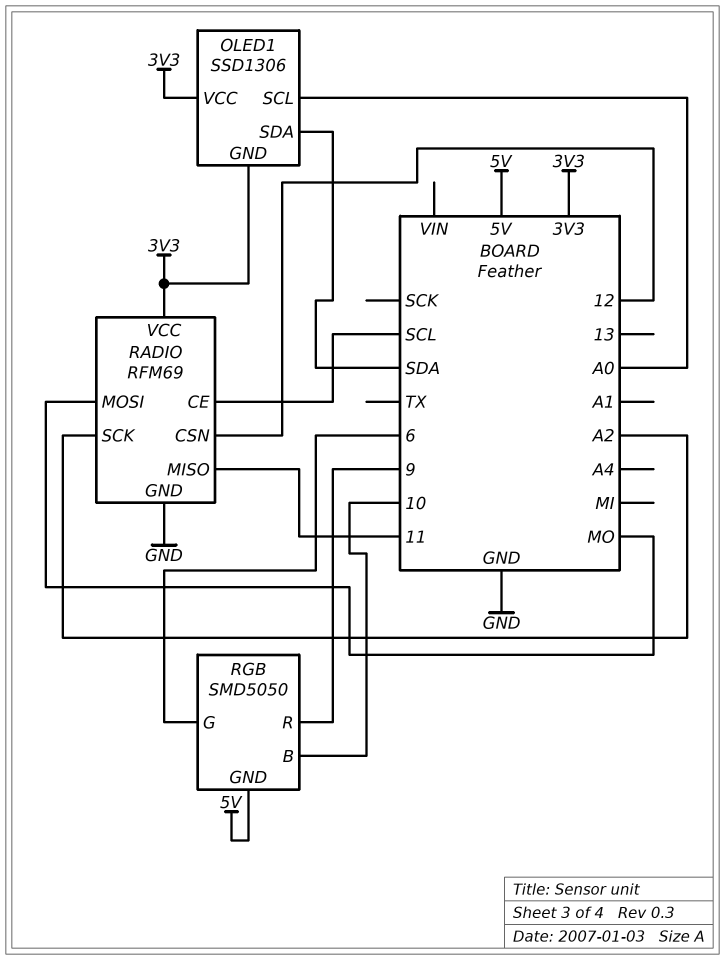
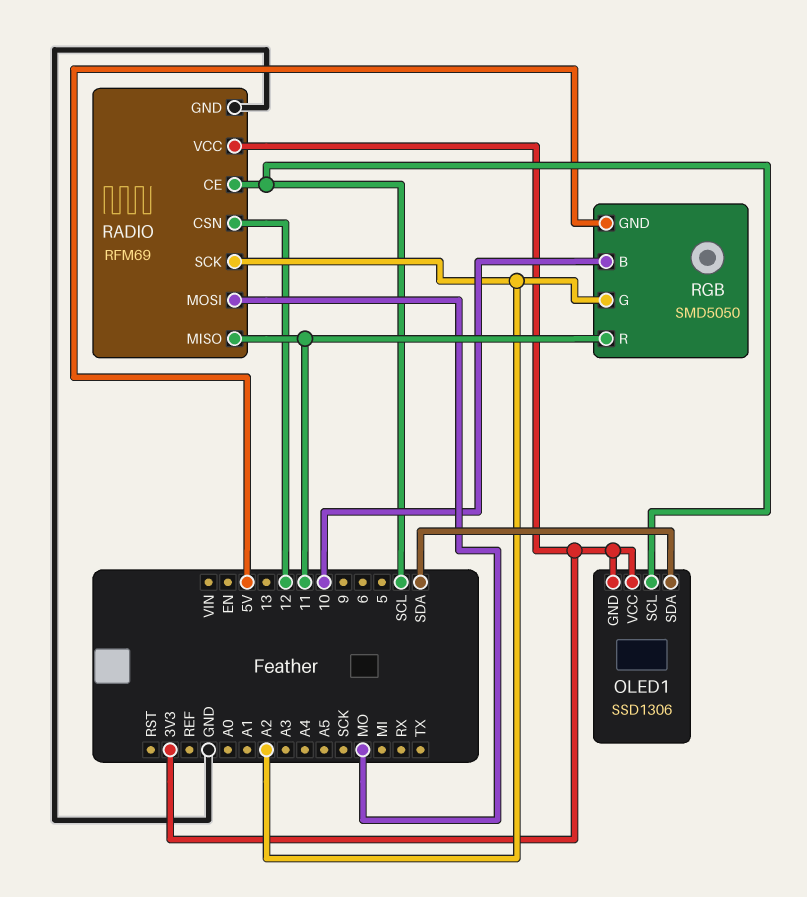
OLED1 pin SCL: A0 -> SCL
RGB pin G: 6 -> A2
RGB pin R: 9 -> 11

